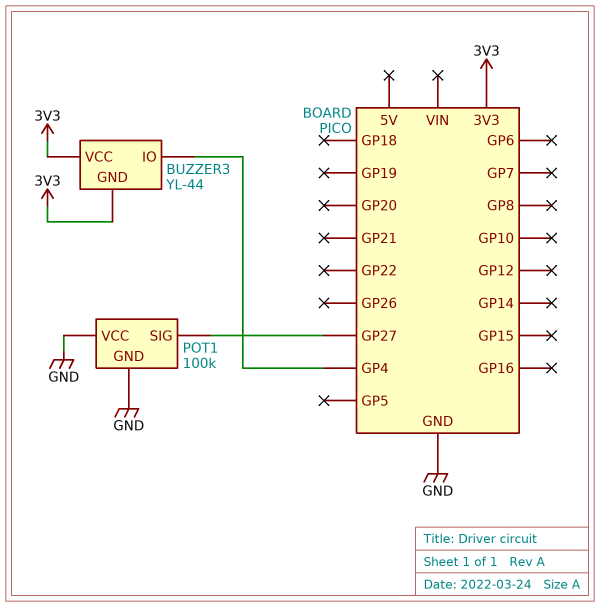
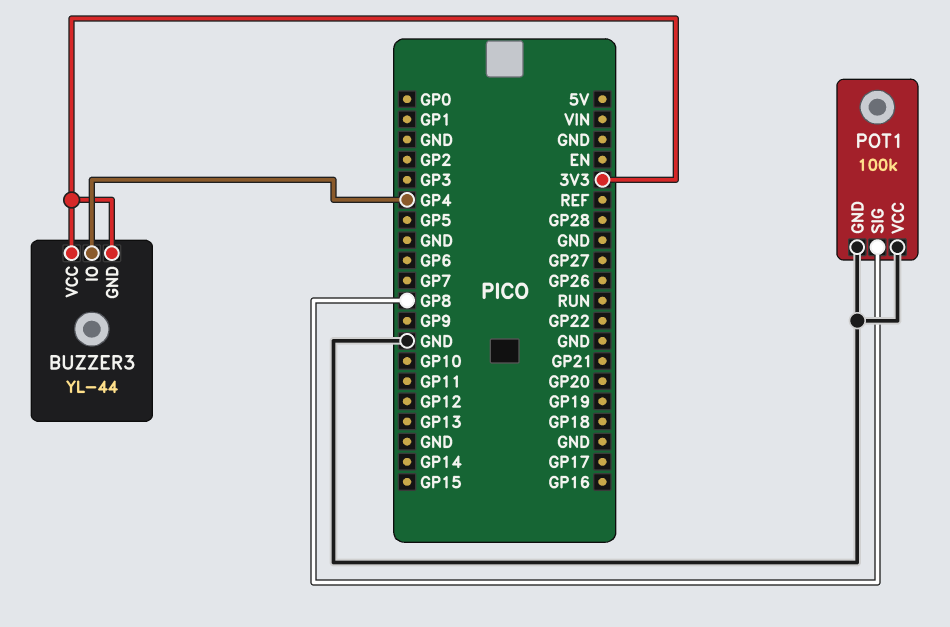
POT1 pin SIG: GP27 -> GP8

